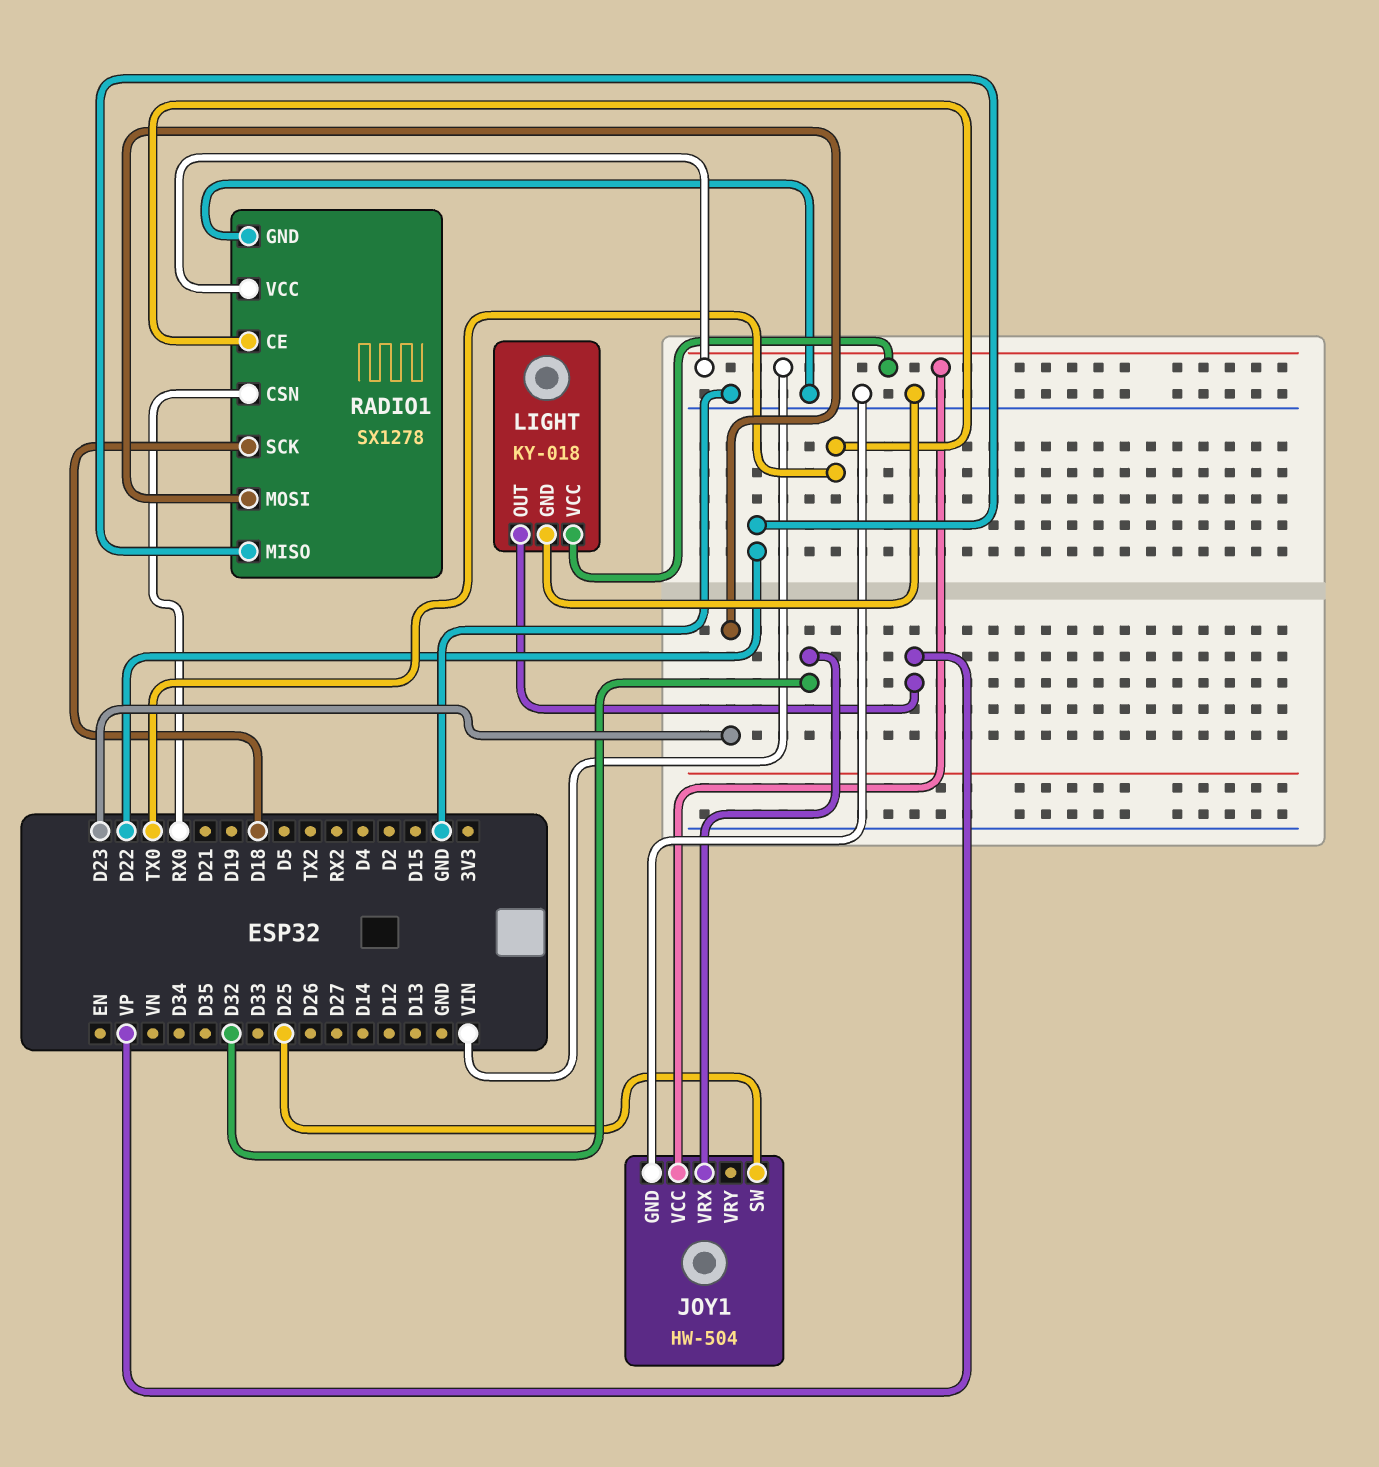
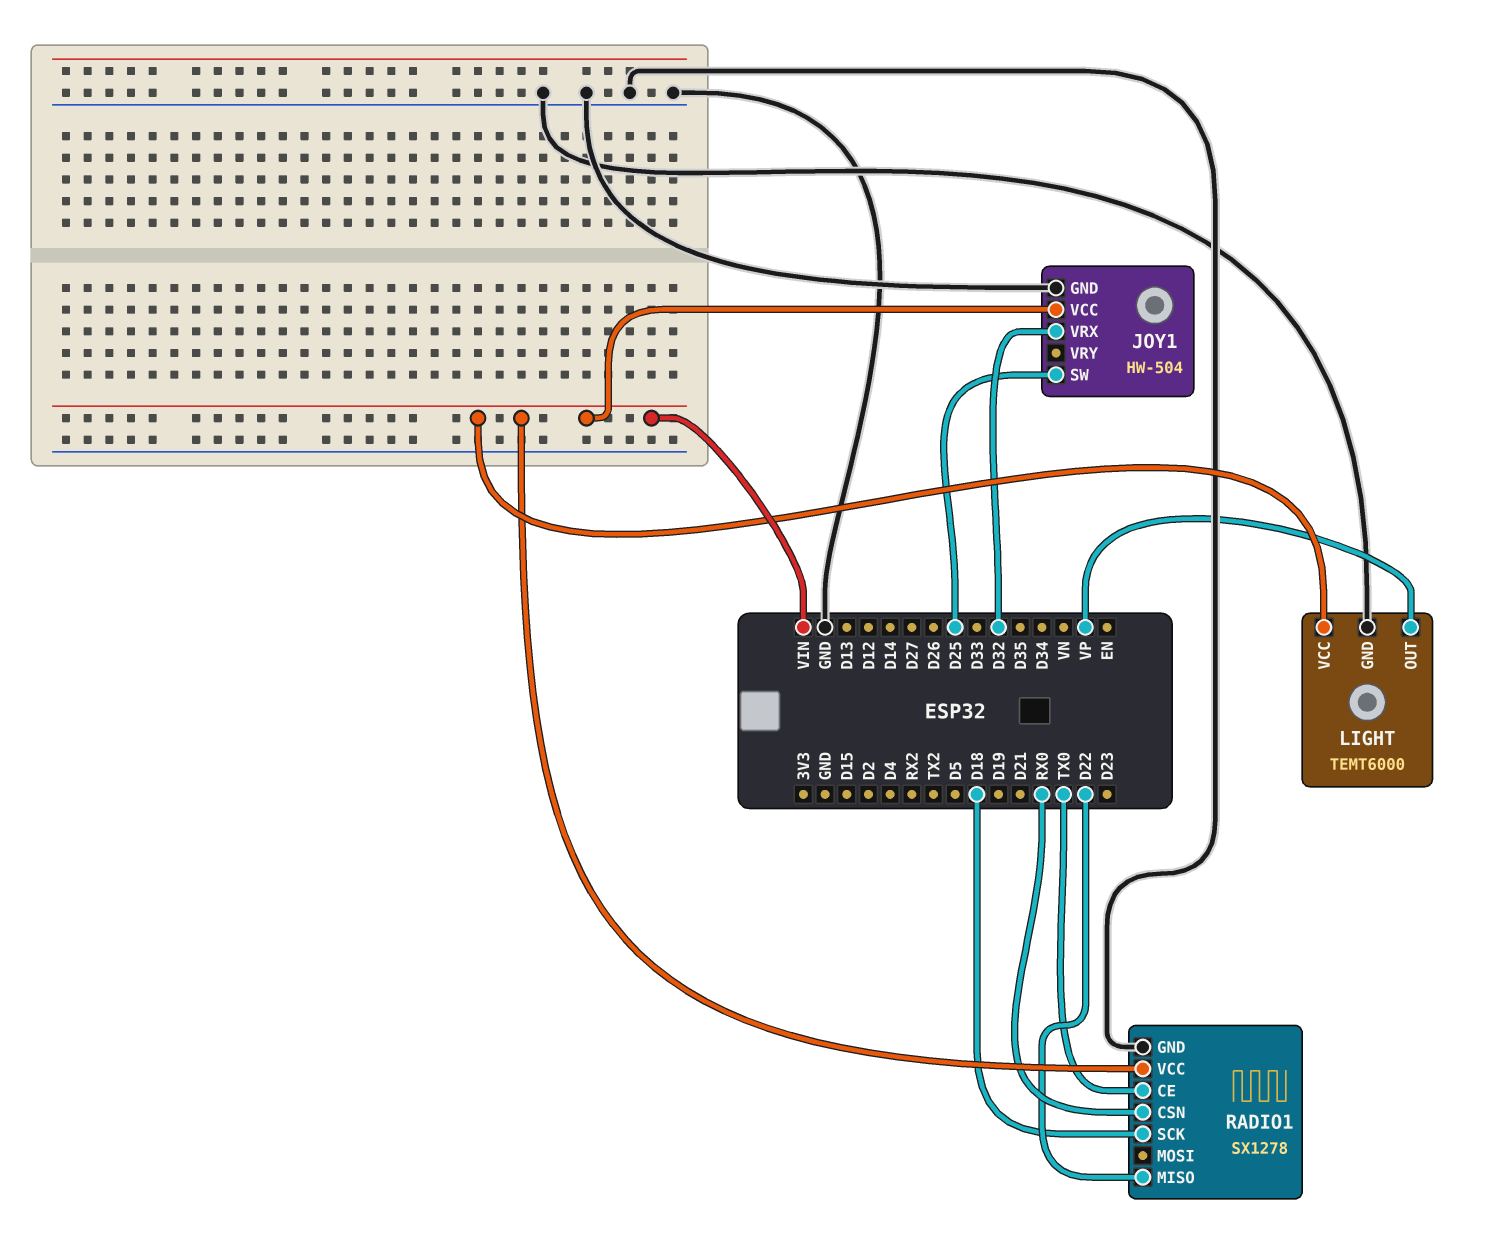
LIGHT: KY-018 -> TEMT6000
RADIO1 pin MOSI: D23 -> none

